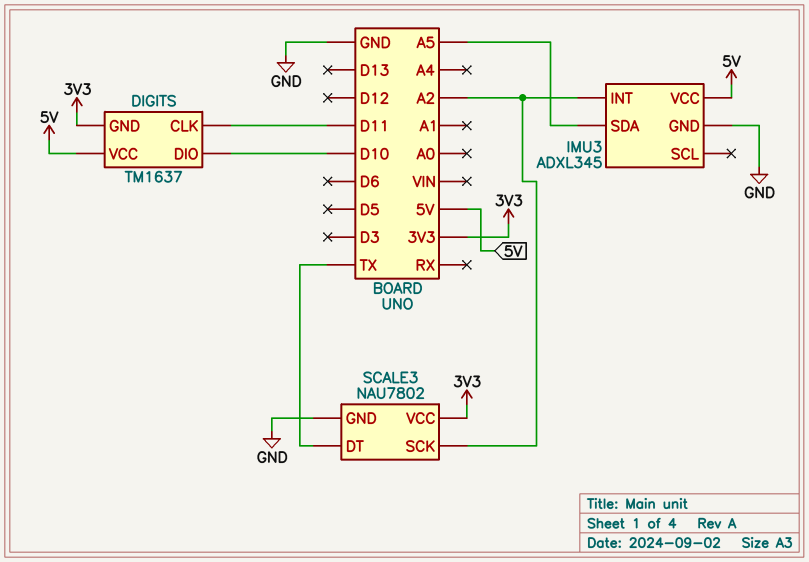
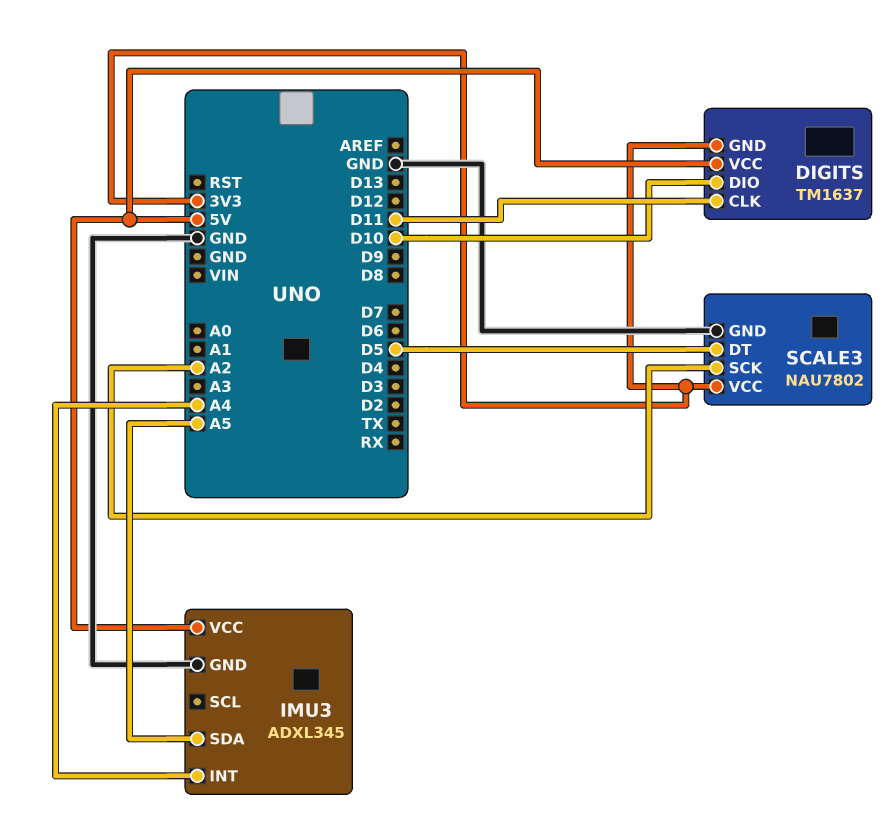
IMU3 pin INT: A2 -> A4
SCALE3 pin DT: TX -> D5

